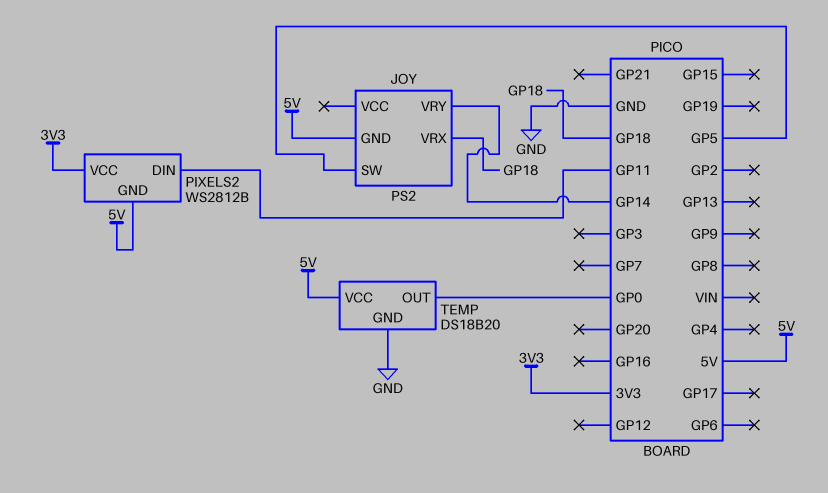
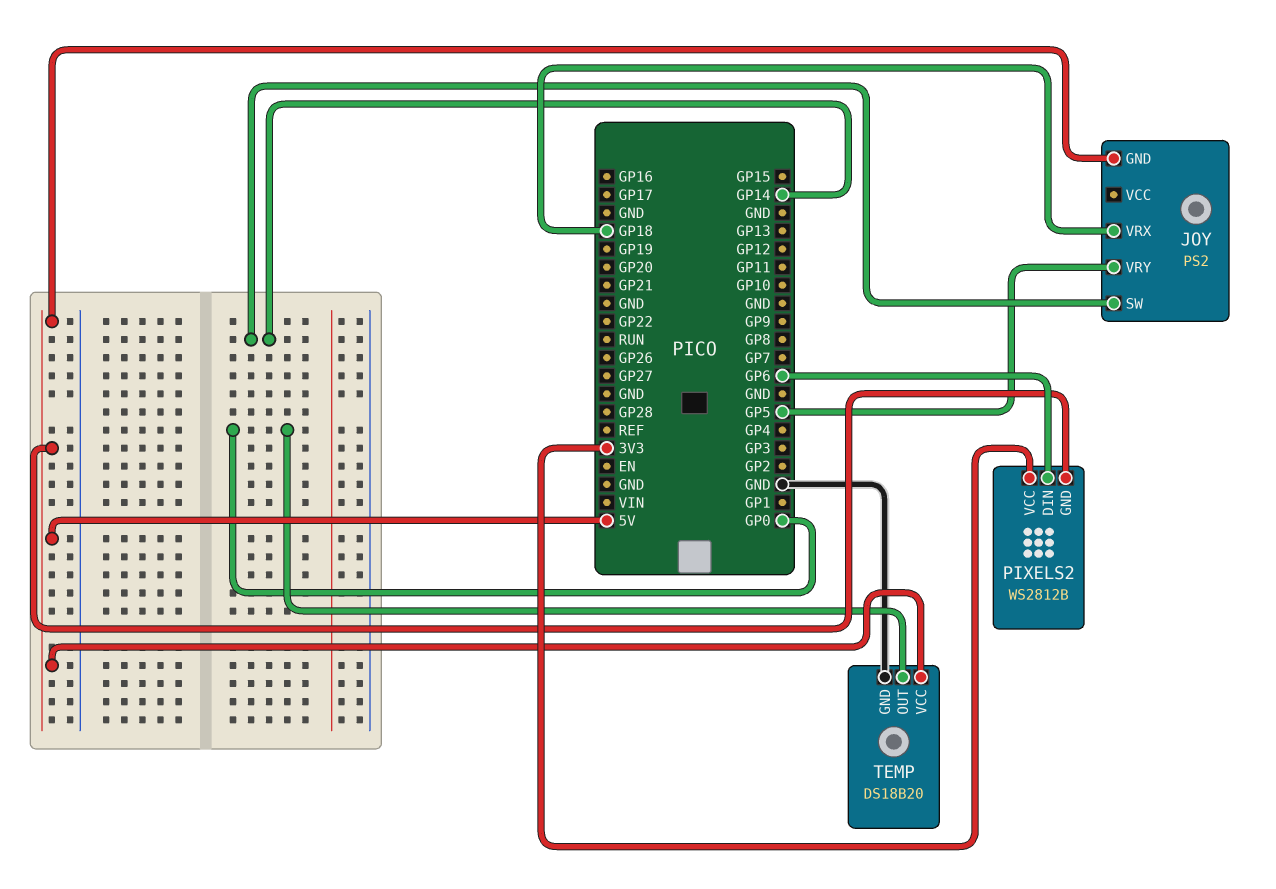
JOY pin SW: GP5 -> GP14
JOY pin VRY: GP14 -> GP5
PIXELS2 pin DIN: GP11 -> GP6

